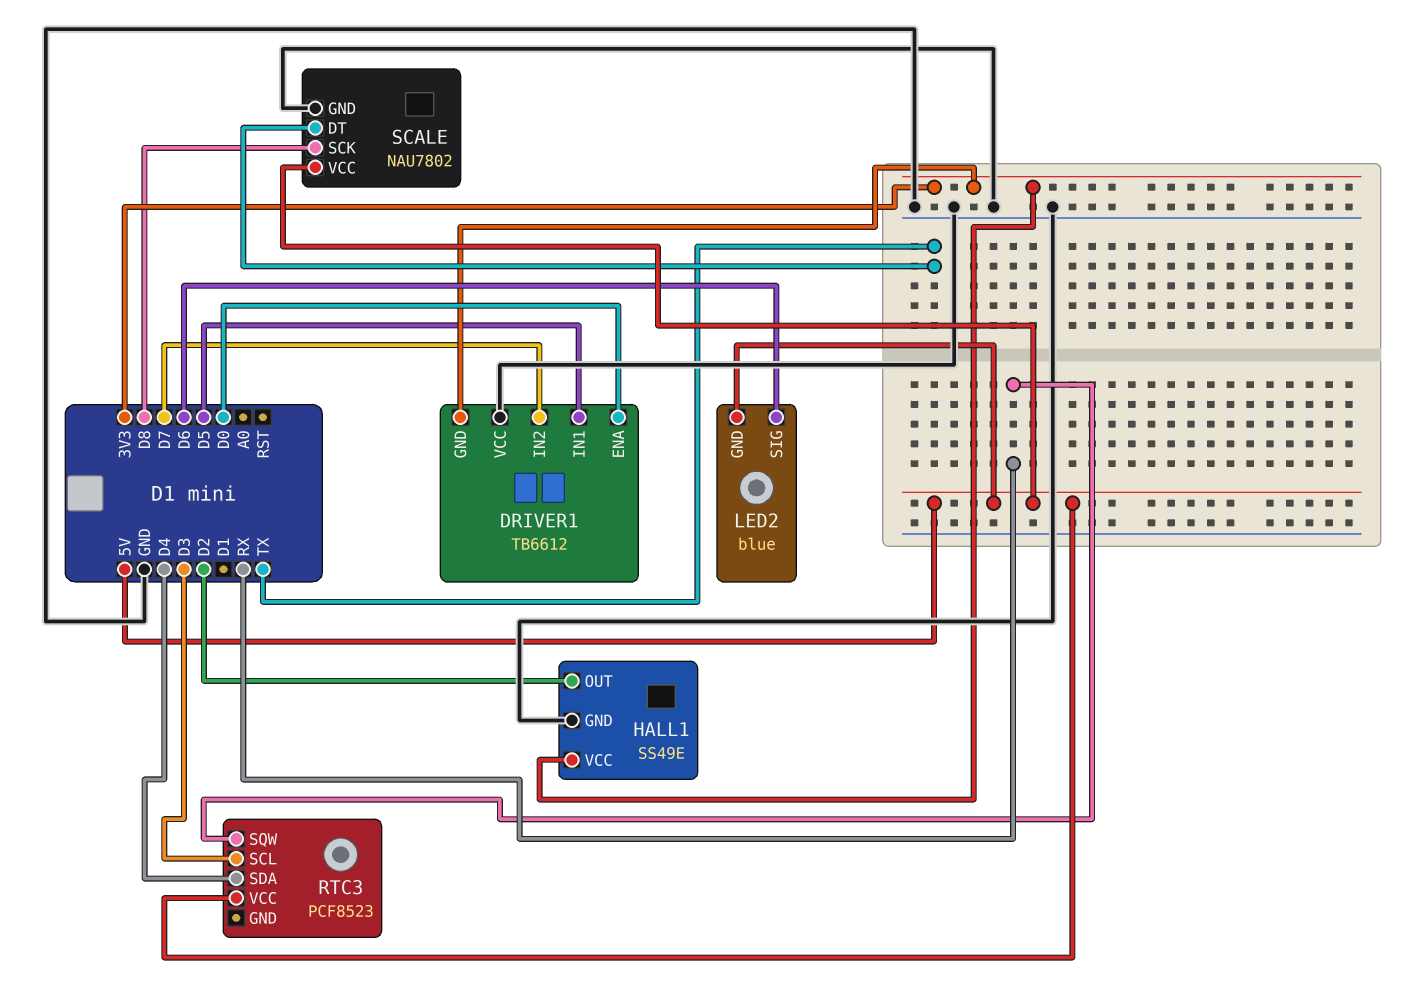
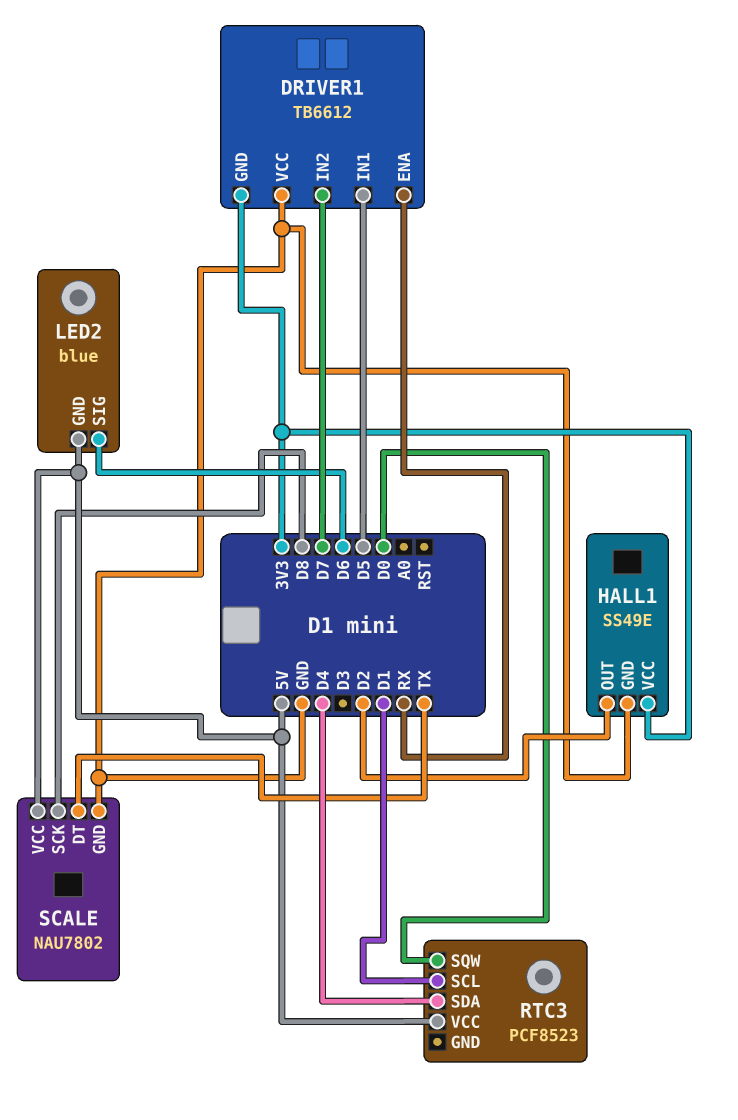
DRIVER1 pin ENA: D0 -> RX
RTC3 pin SCL: D3 -> D1
RTC3 pin SQW: RX -> D0

